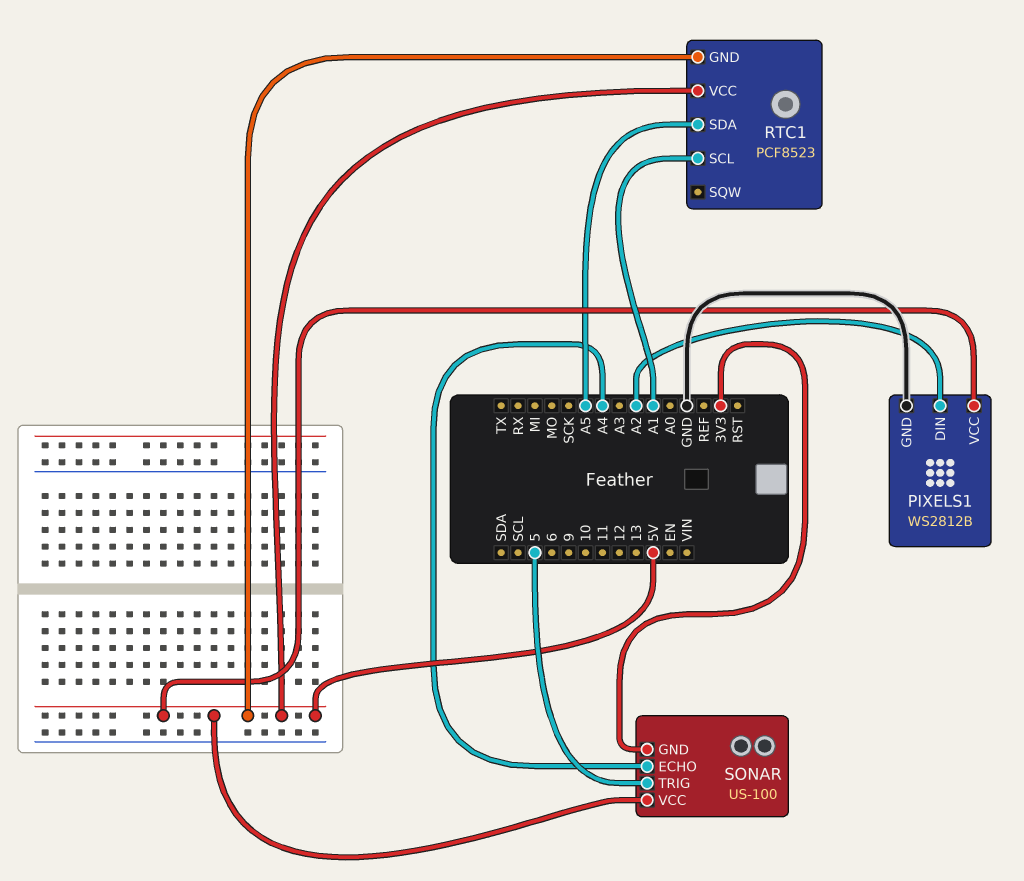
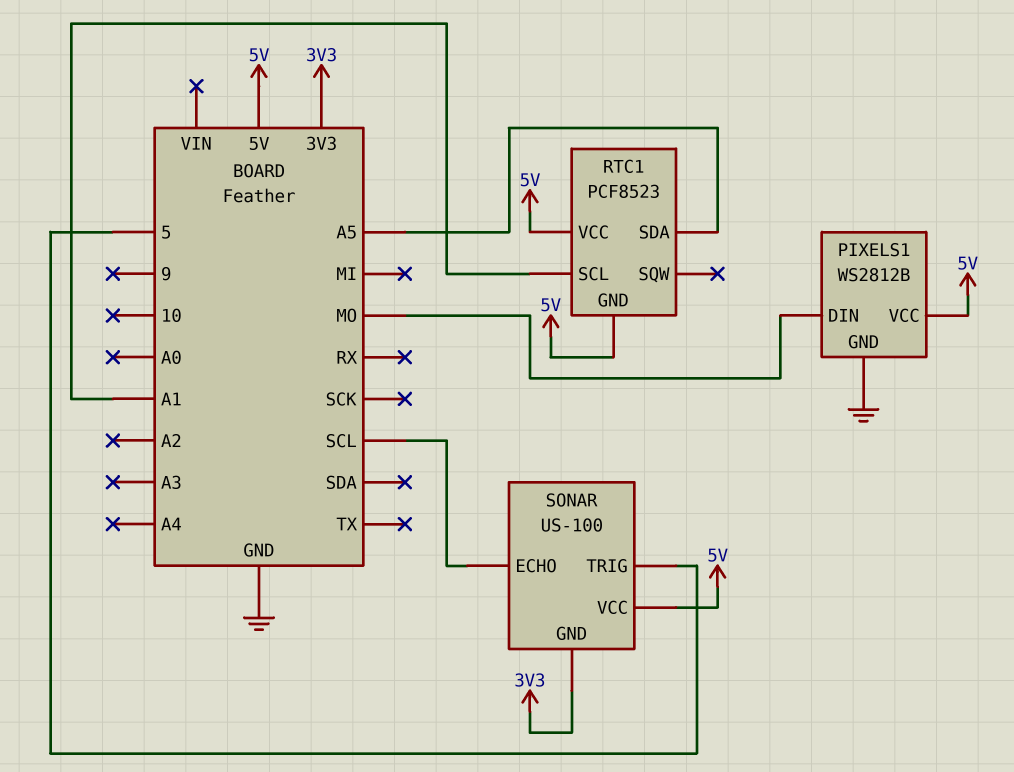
PIXELS1 pin DIN: A2 -> MO
SONAR pin ECHO: A4 -> SCL

